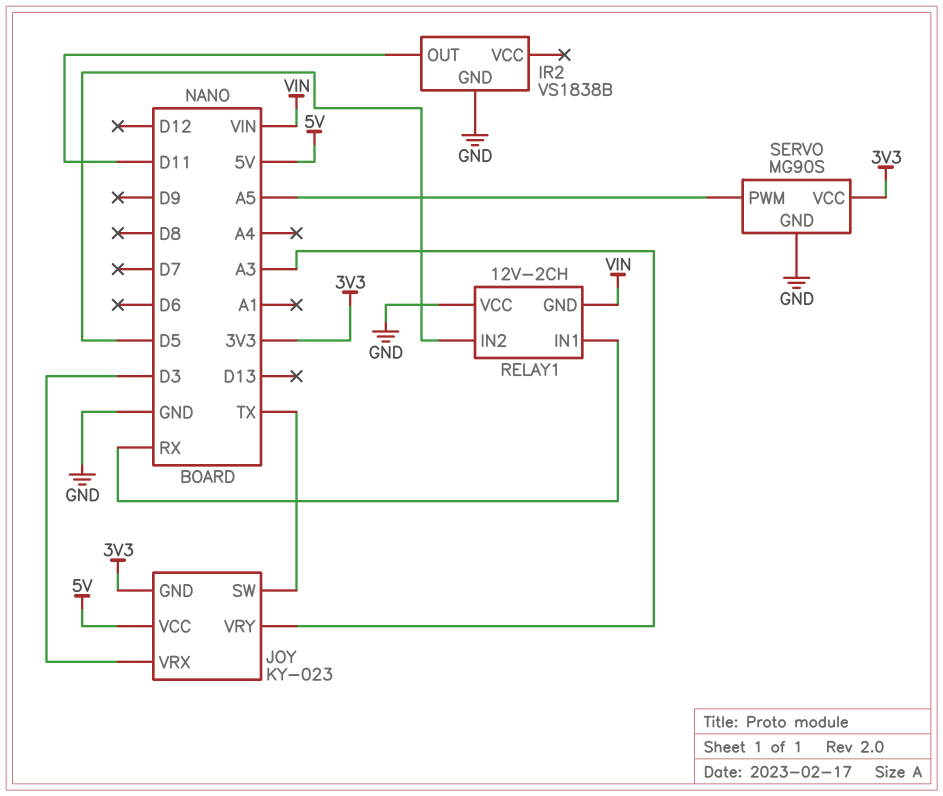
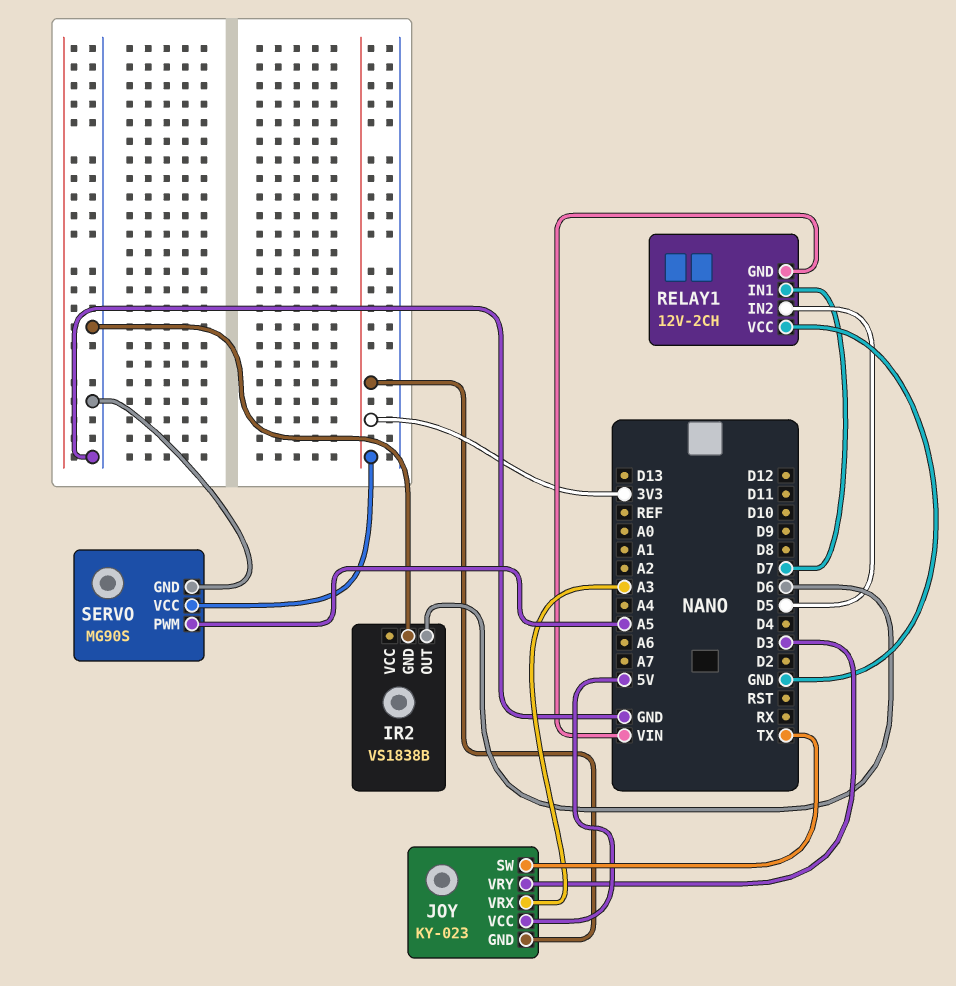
IR2 pin OUT: D11 -> D6
JOY pin VRX: D3 -> A3
JOY pin VRY: A3 -> D3
RELAY1 pin IN1: RX -> D7

